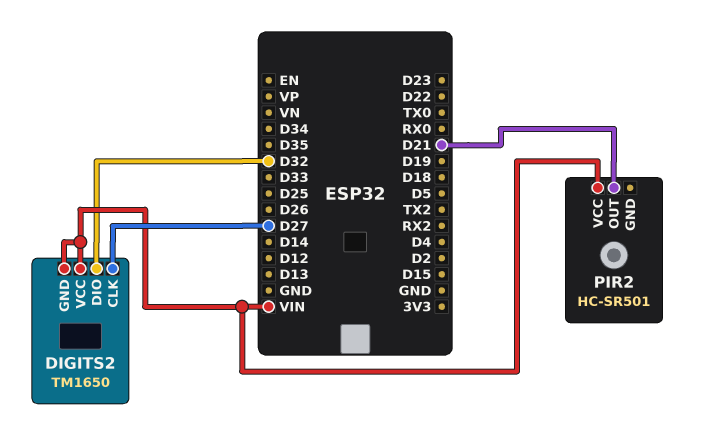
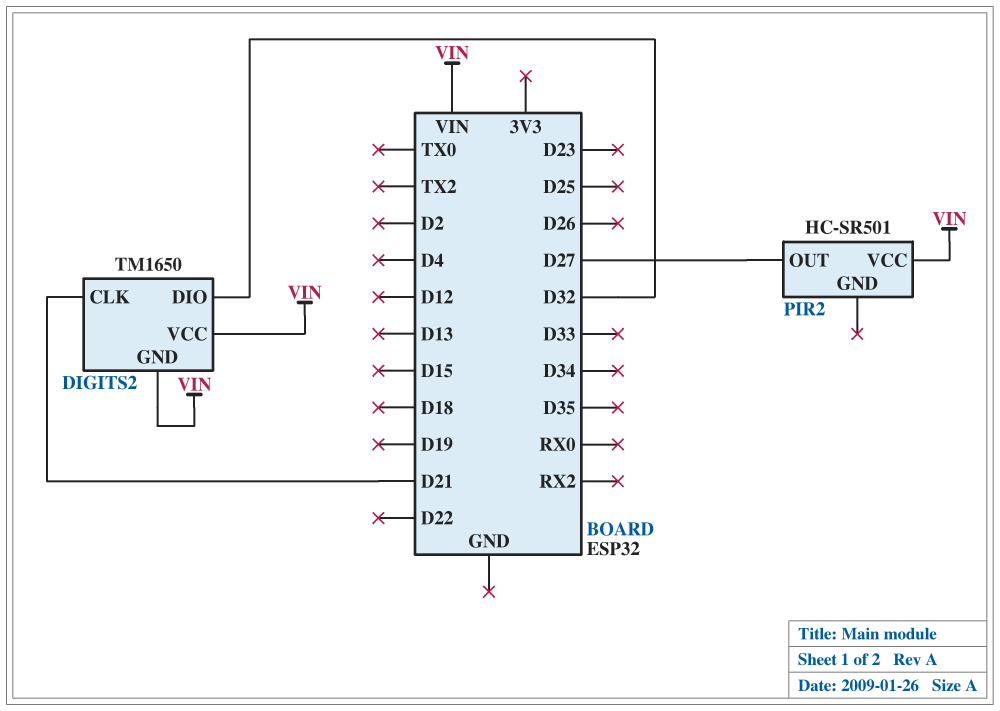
DIGITS2 pin CLK: D27 -> D21
PIR2 pin OUT: D21 -> D27

